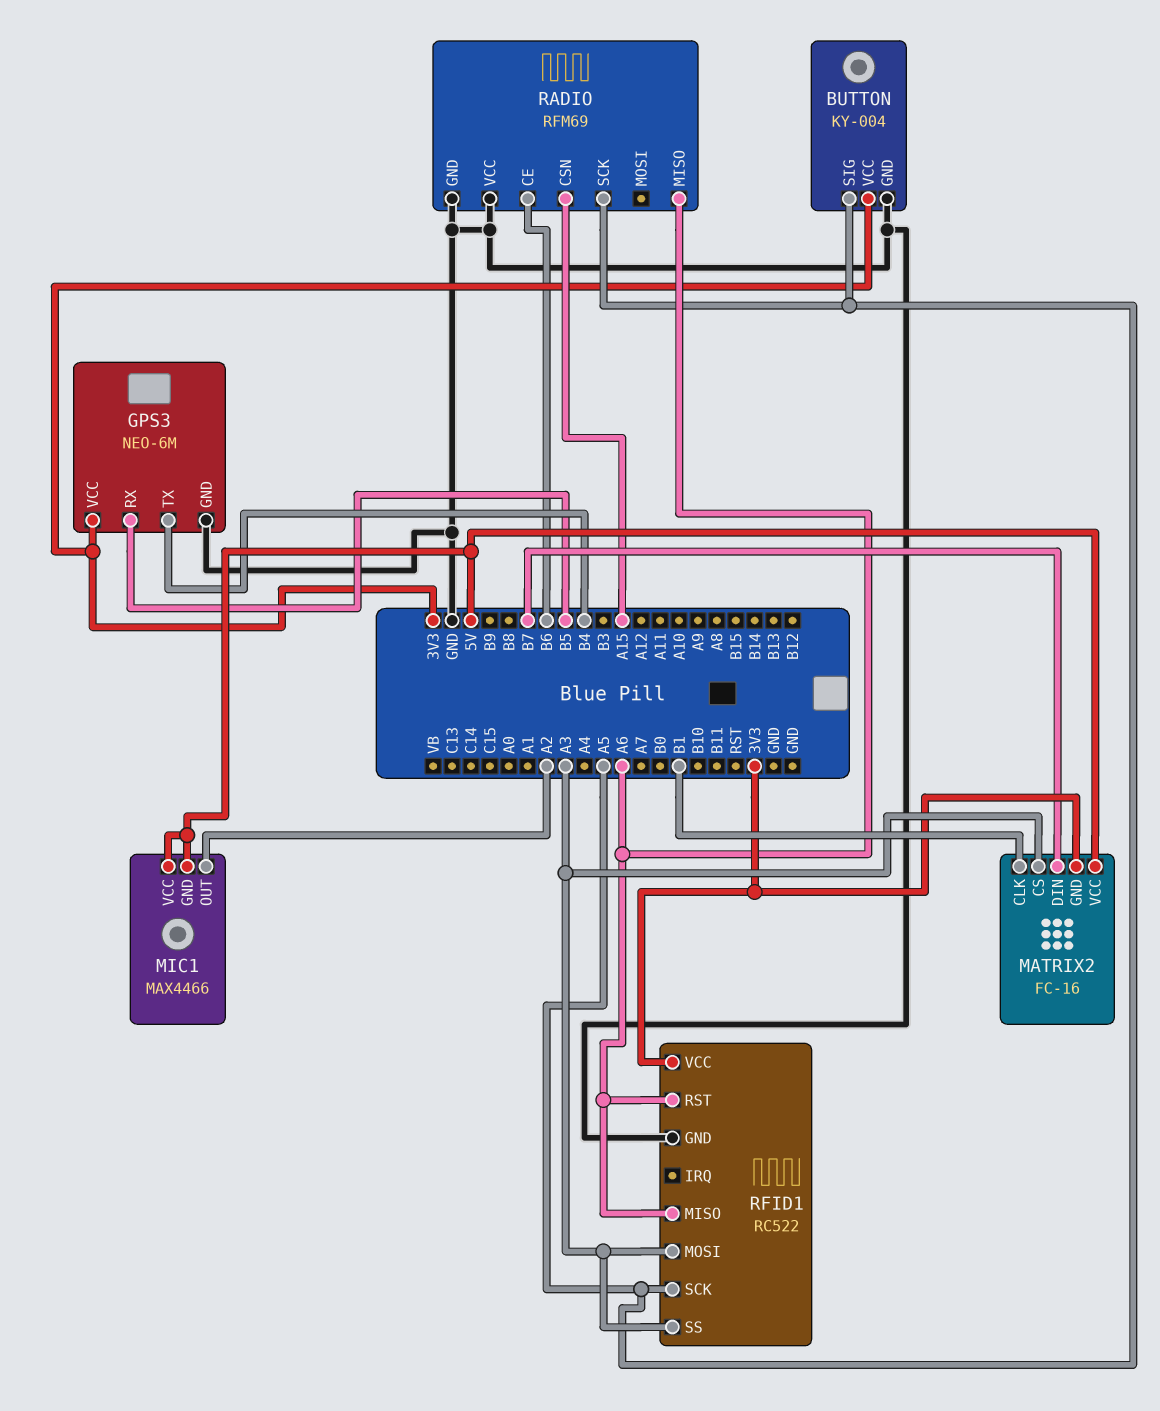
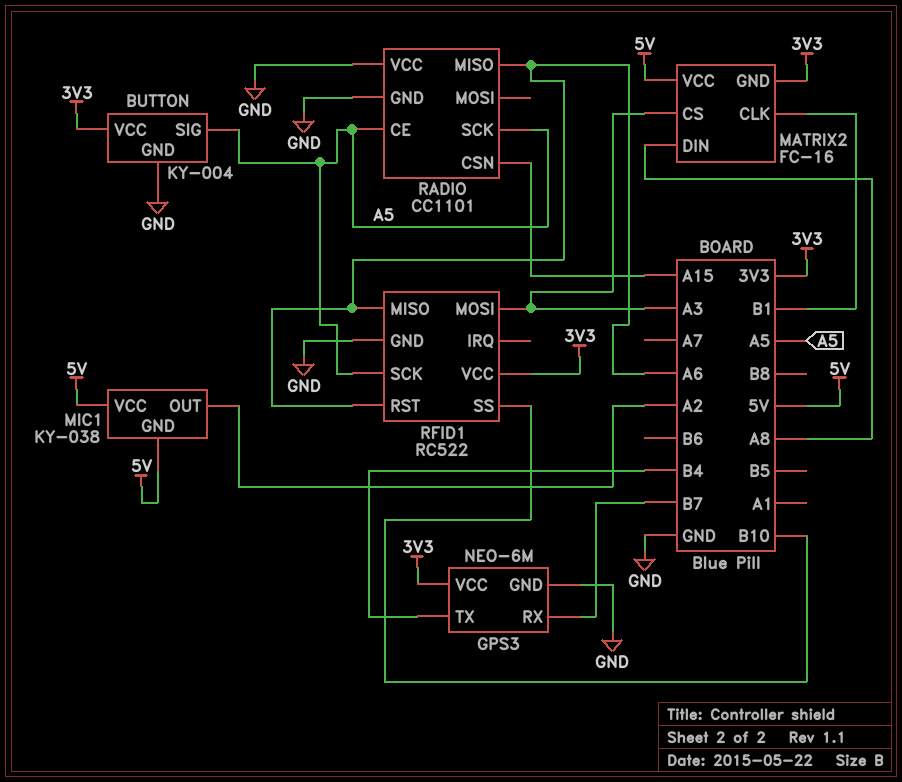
GPS3 pin RX: B5 -> B7
MATRIX2 pin DIN: B7 -> A8
MIC1: MAX4466 -> KY-038
RADIO: RFM69 -> CC1101
RADIO pin CE: B6 -> A5
RFID1 pin SS: A3 -> B10

